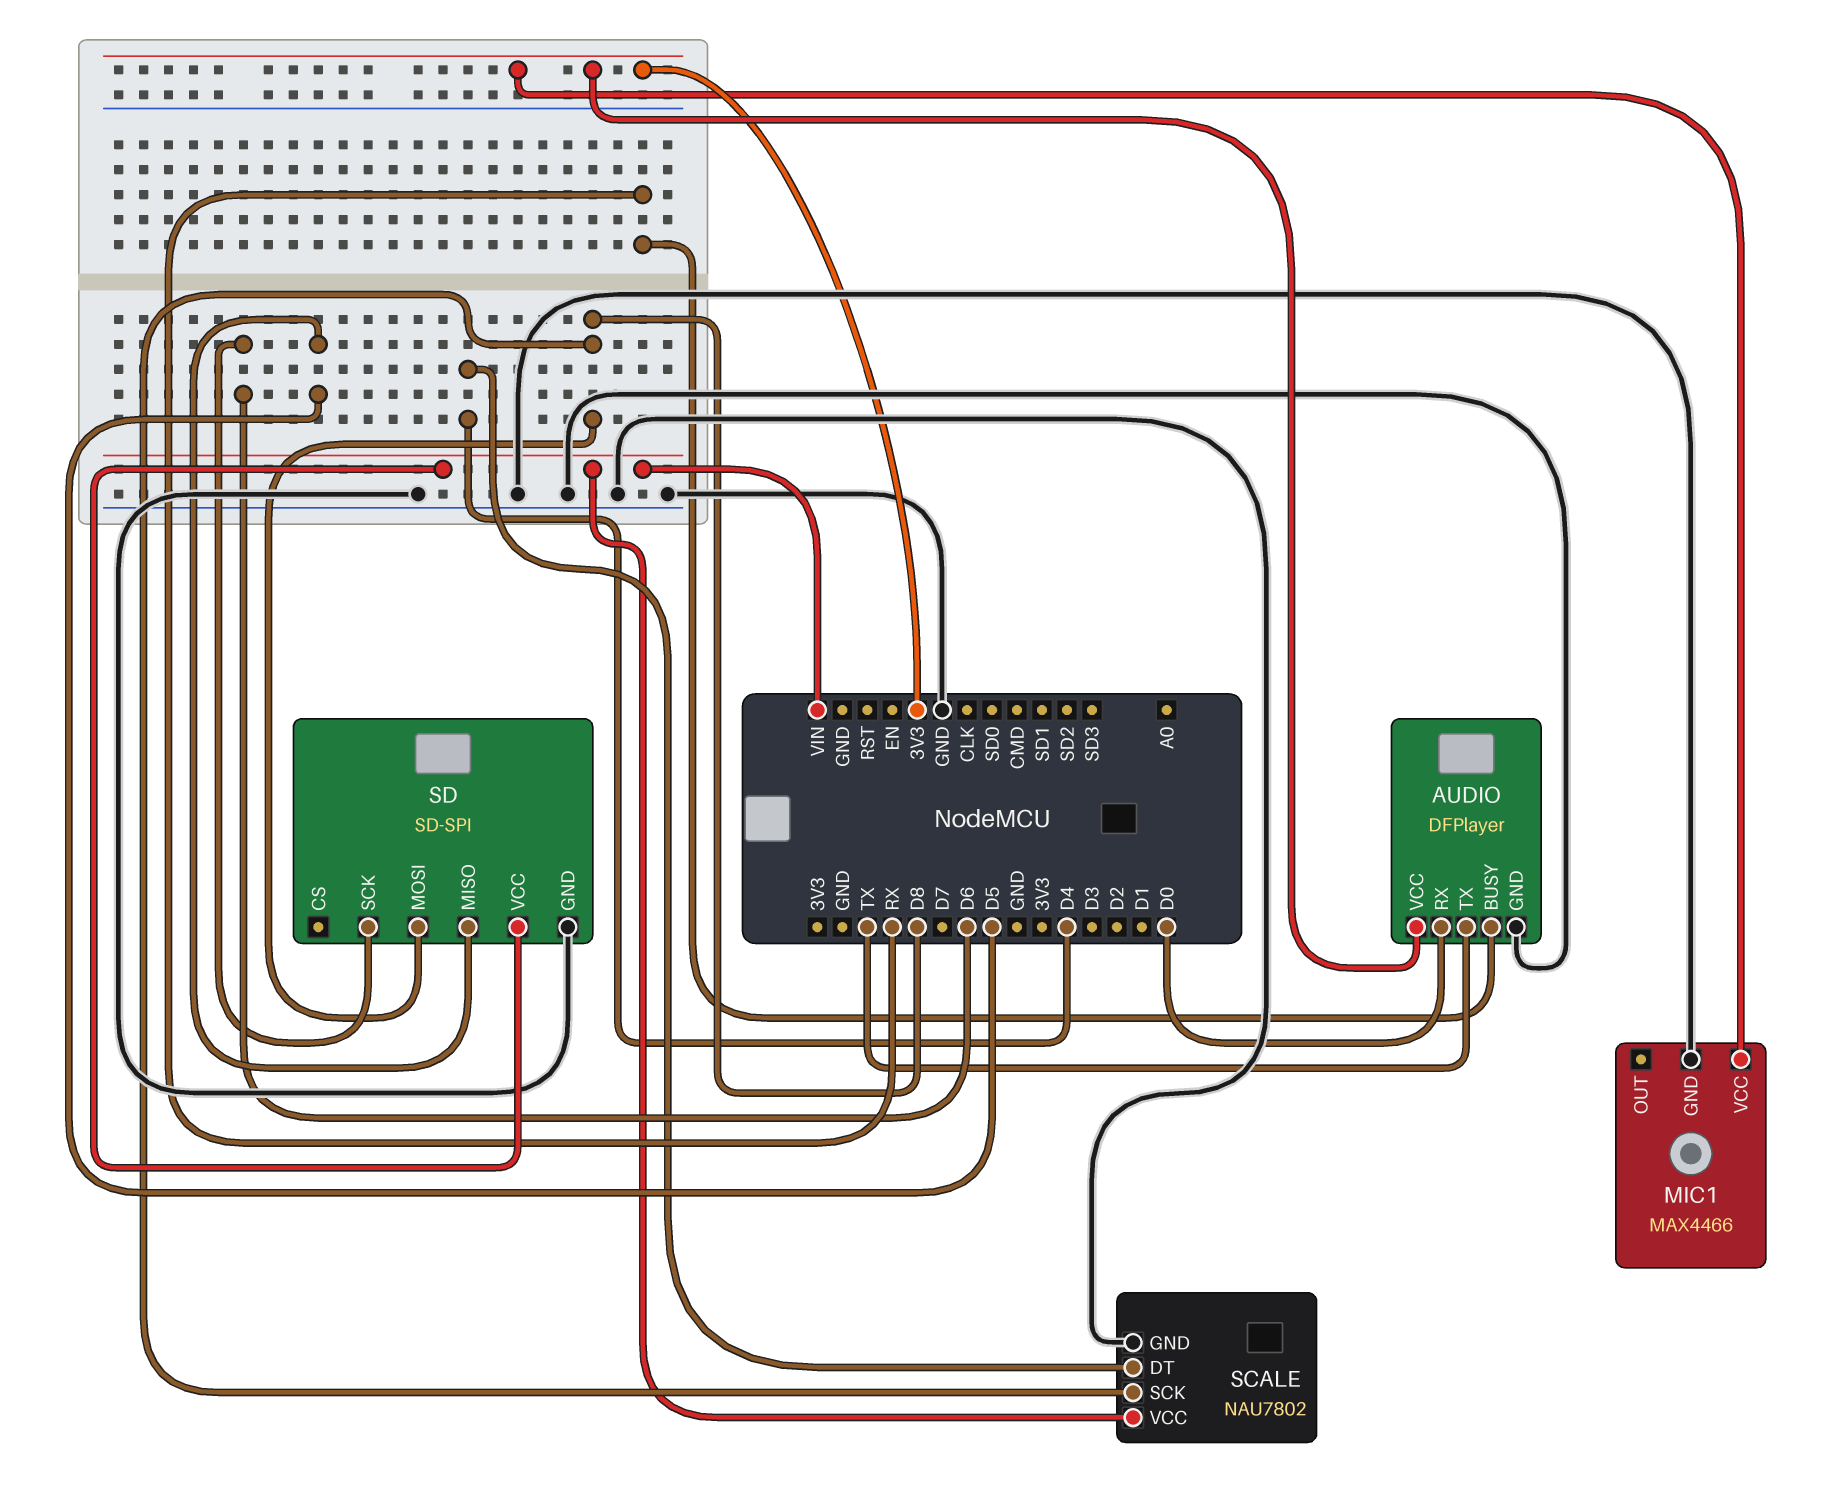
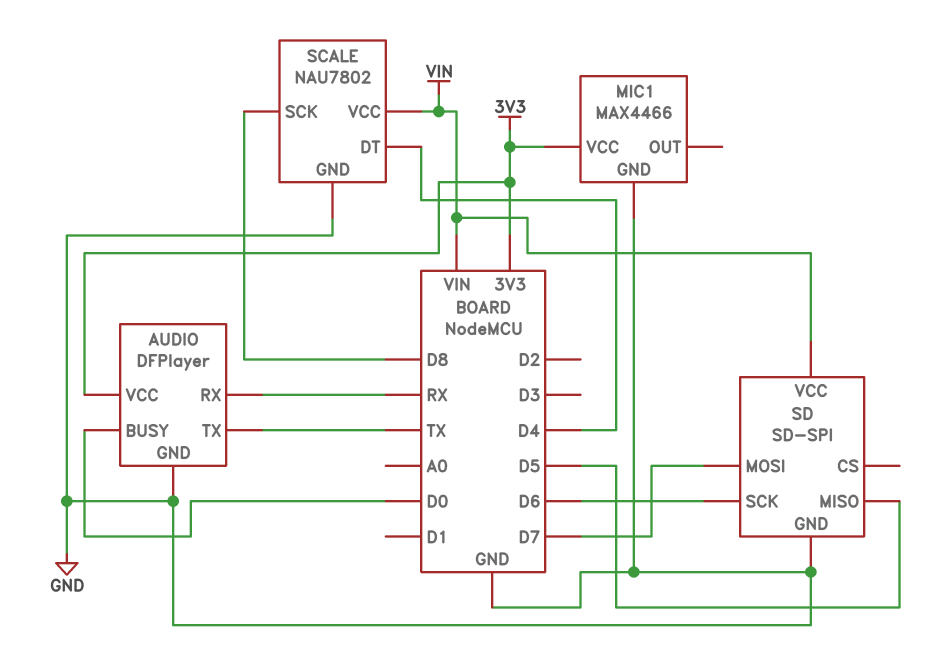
AUDIO pin BUSY: RX -> D0
AUDIO pin RX: D0 -> RX
SD pin MOSI: D8 -> D7

